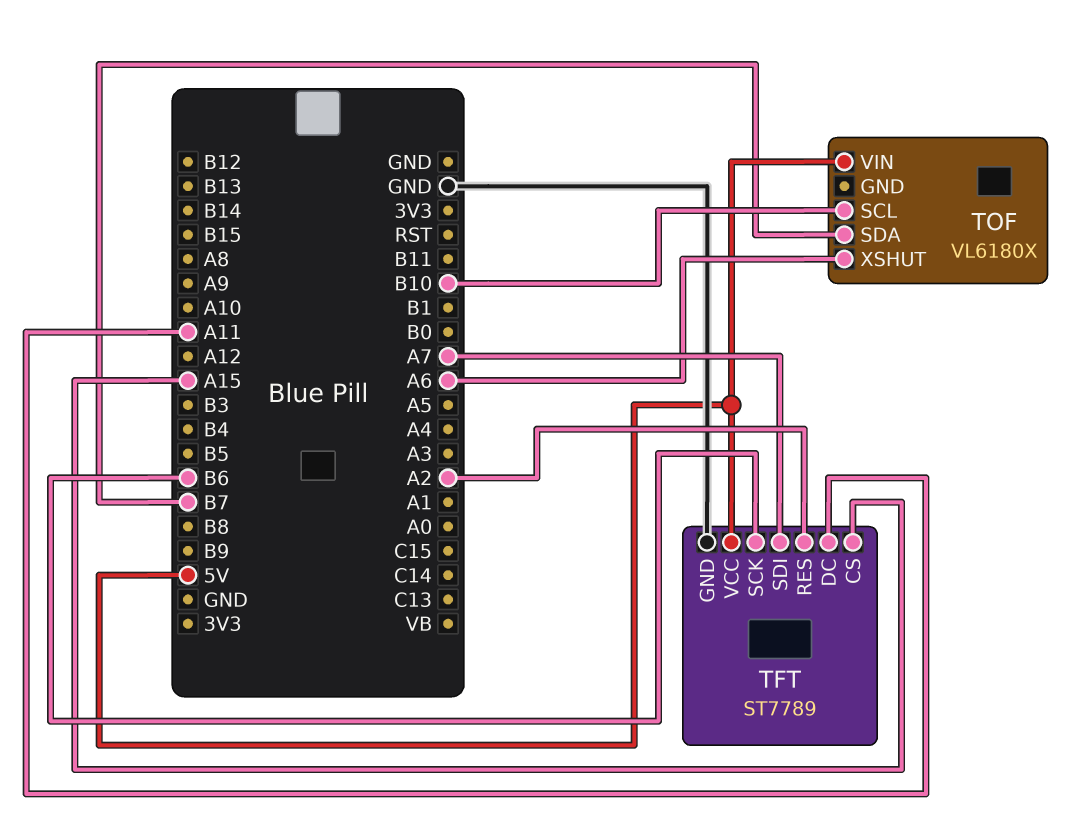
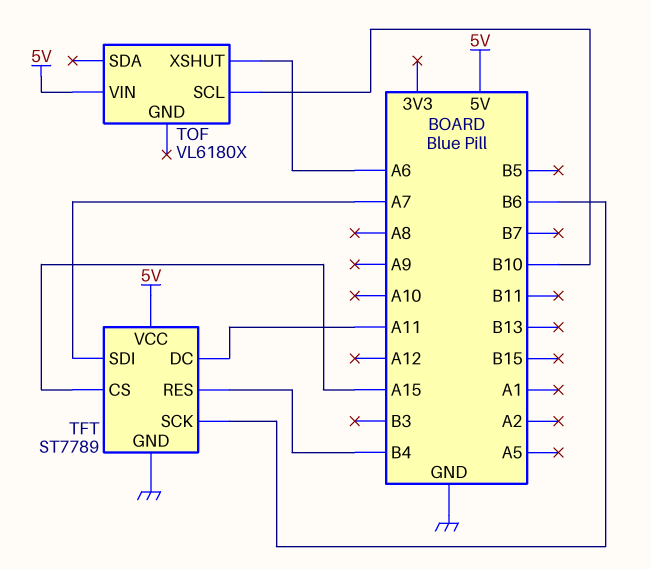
TFT pin RES: A2 -> B4
TOF pin SDA: B7 -> none

